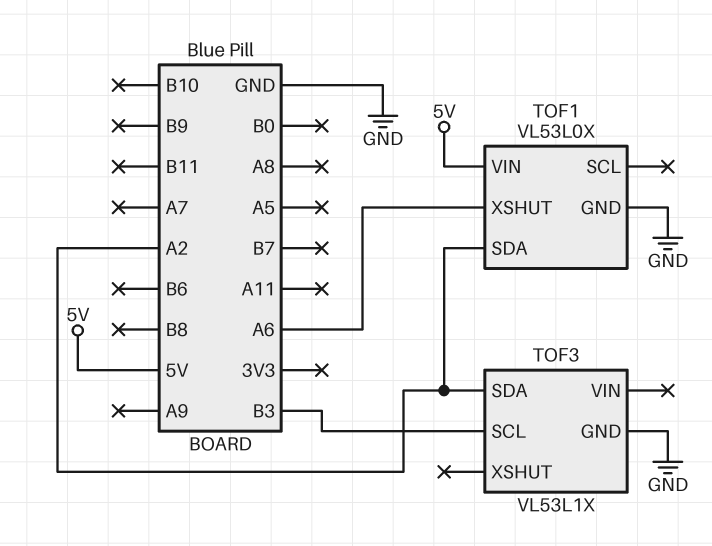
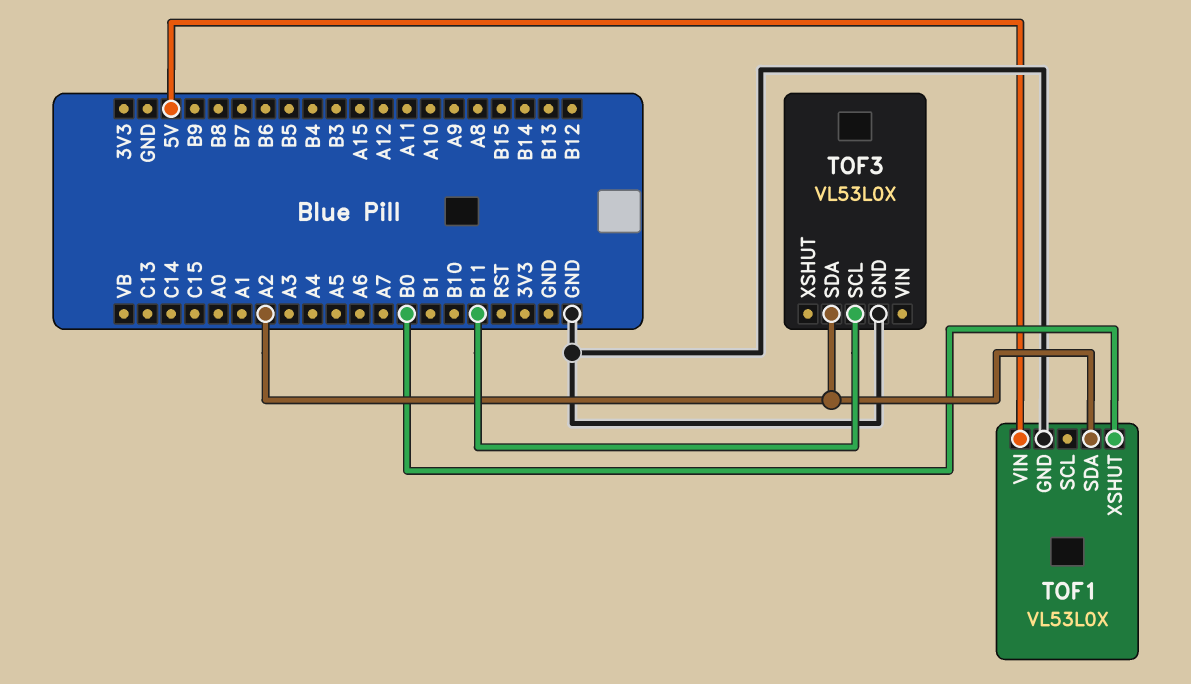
TOF1 pin XSHUT: A6 -> B0
TOF3: VL53L1X -> VL53L0X
TOF3 pin SCL: B3 -> B11

